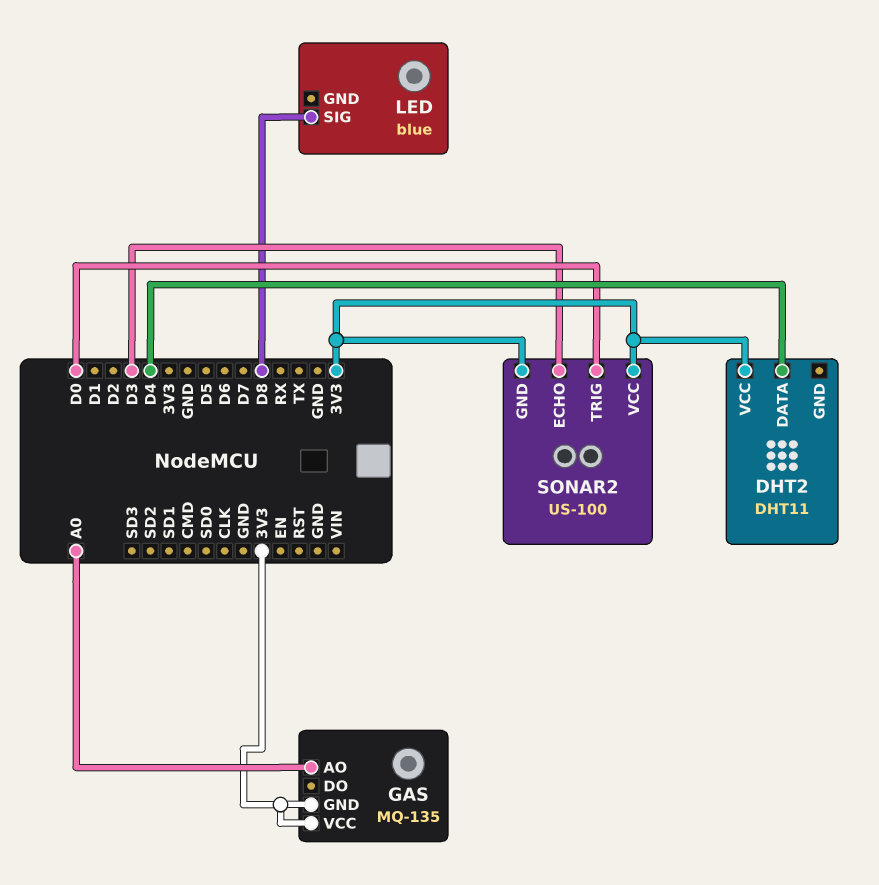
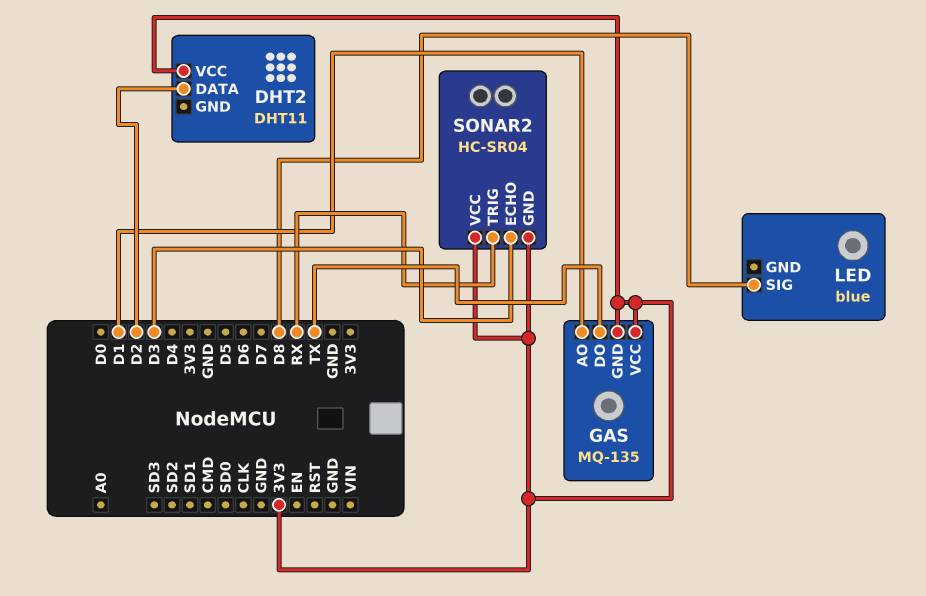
DHT2 pin DATA: D4 -> D2
GAS pin AO: A0 -> D1
GAS pin DO: none -> TX
SONAR2: US-100 -> HC-SR04
SONAR2 pin TRIG: D0 -> RX

